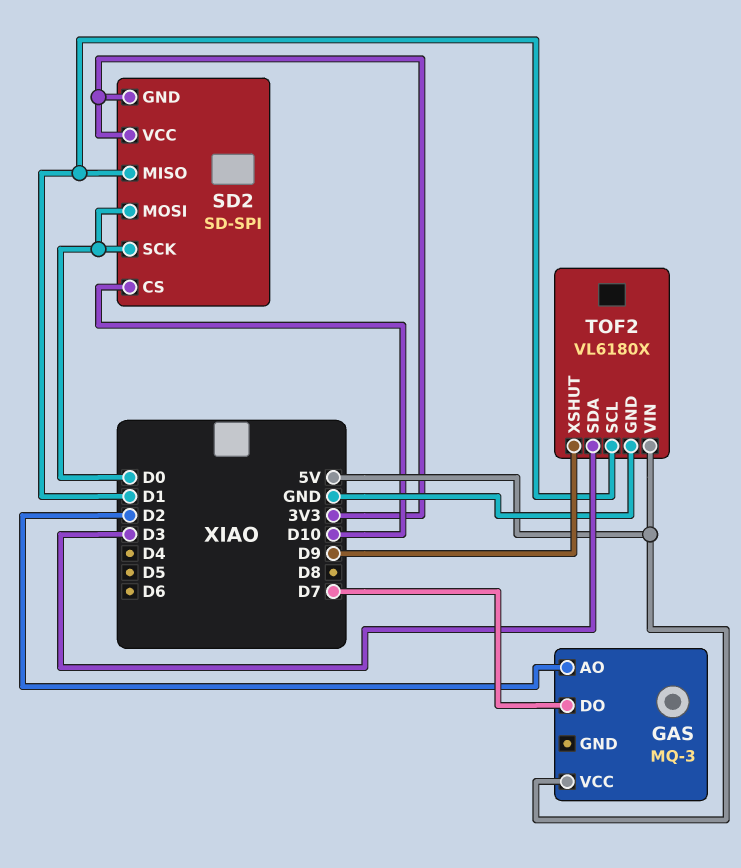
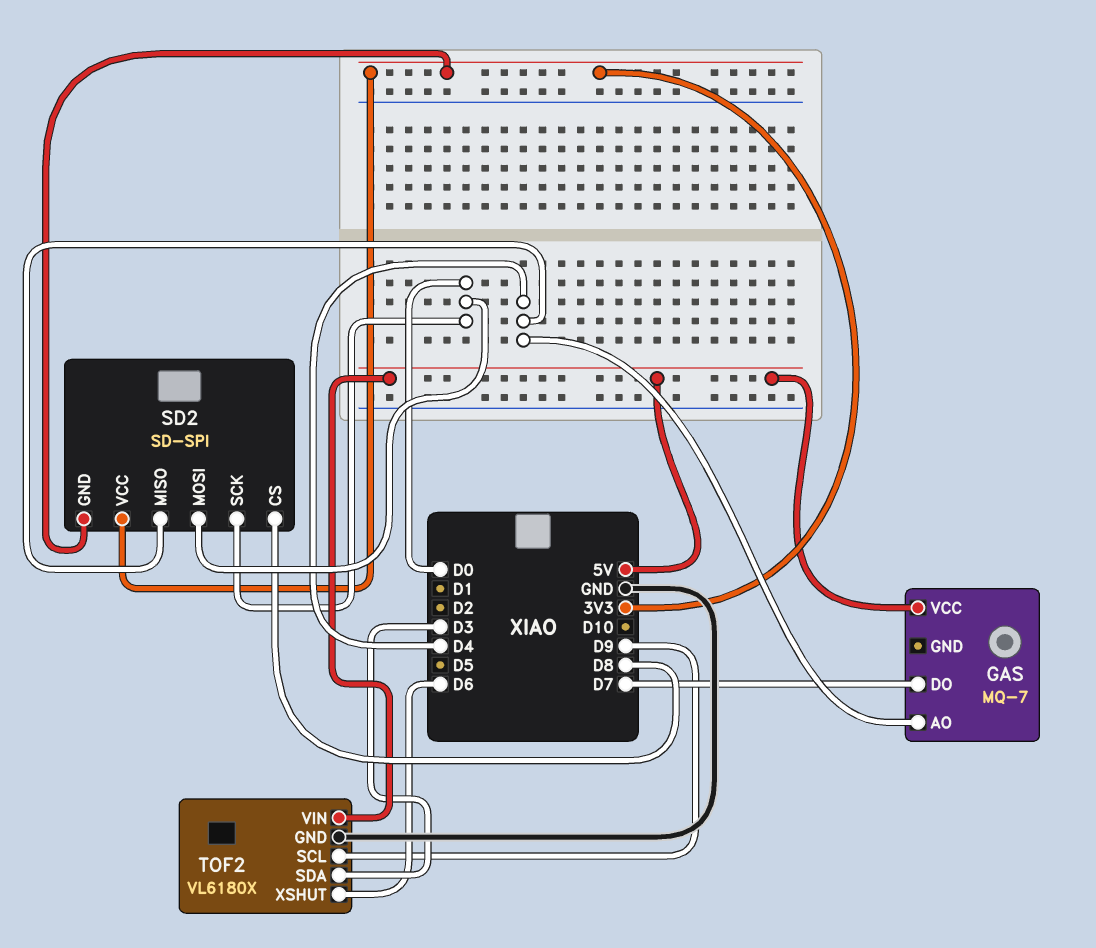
GAS: MQ-3 -> MQ-7
GAS pin AO: D2 -> D4
SD2 pin CS: D10 -> D8
SD2 pin MISO: D1 -> D4
TOF2 pin SCL: D1 -> D9
TOF2 pin XSHUT: D9 -> D6

